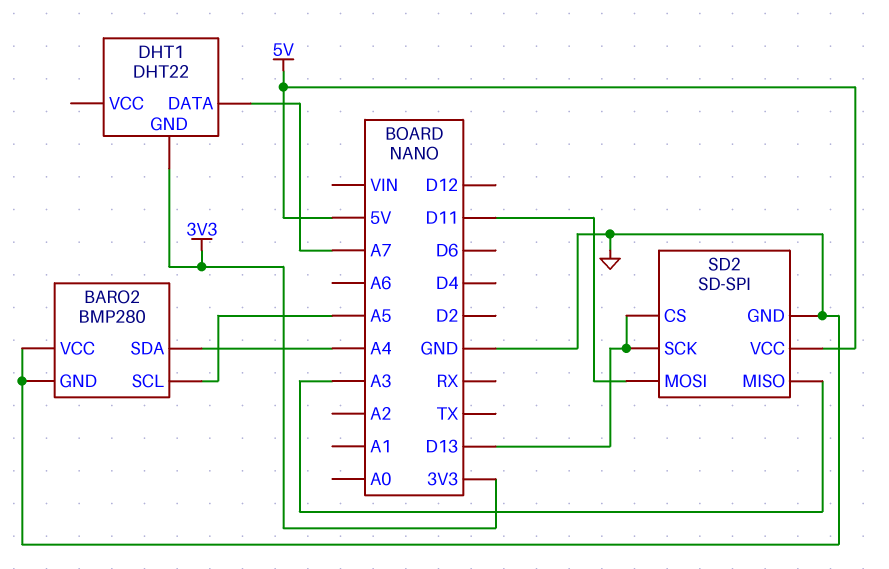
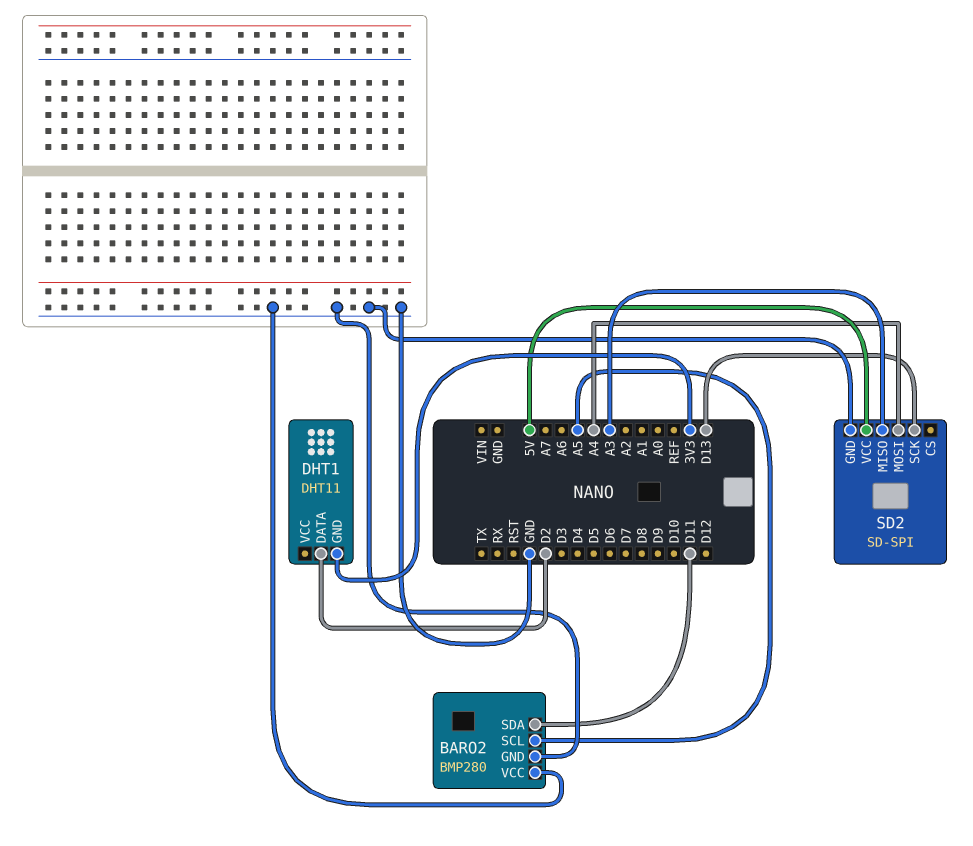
BARO2 pin SDA: A4 -> D11
DHT1: DHT22 -> DHT11
DHT1 pin DATA: A7 -> D2
SD2 pin CS: D13 -> none
SD2 pin MOSI: D11 -> A4

